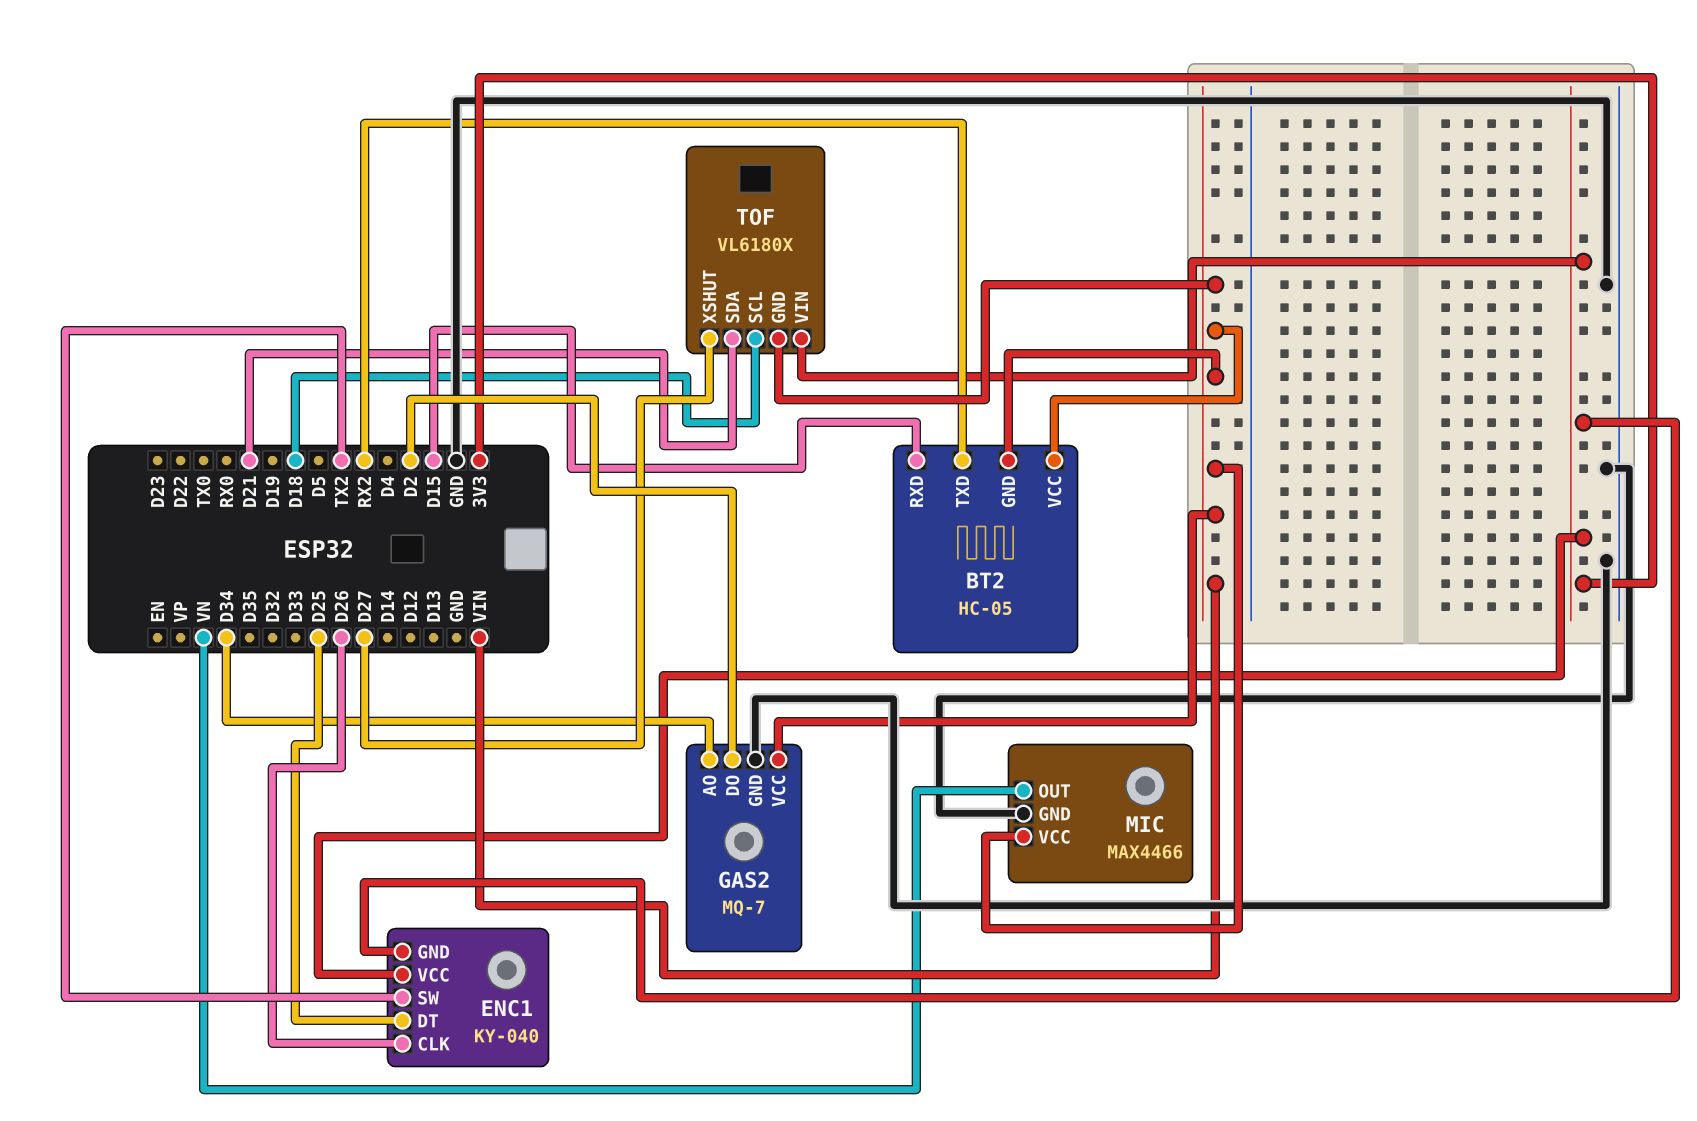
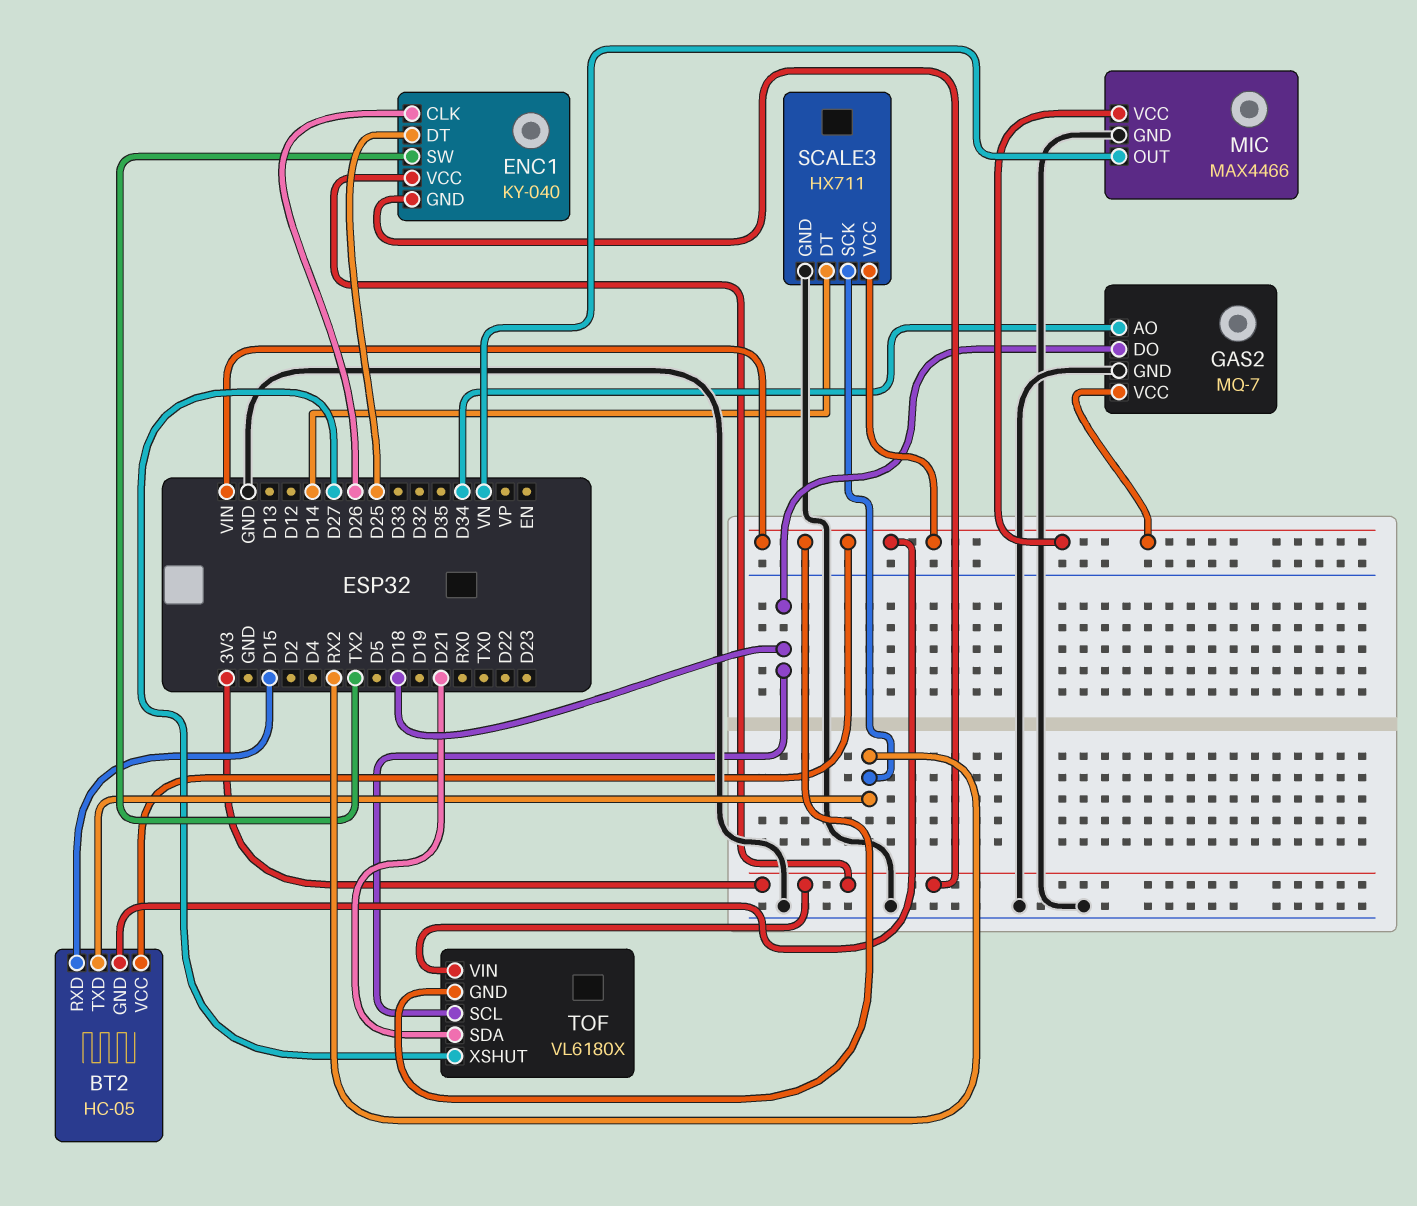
GAS2 pin DO: D2 -> D18
SCALE3: none -> HX711
SCALE3 pin DT: none -> D14
SCALE3 pin GND: none -> GND
SCALE3 pin SCK: none -> RX2
SCALE3 pin VCC: none -> VIN

